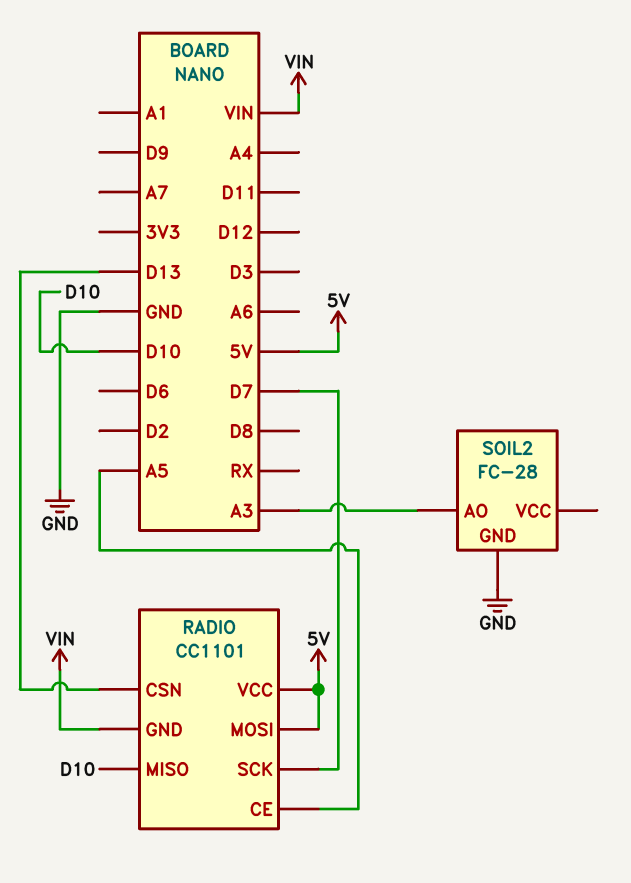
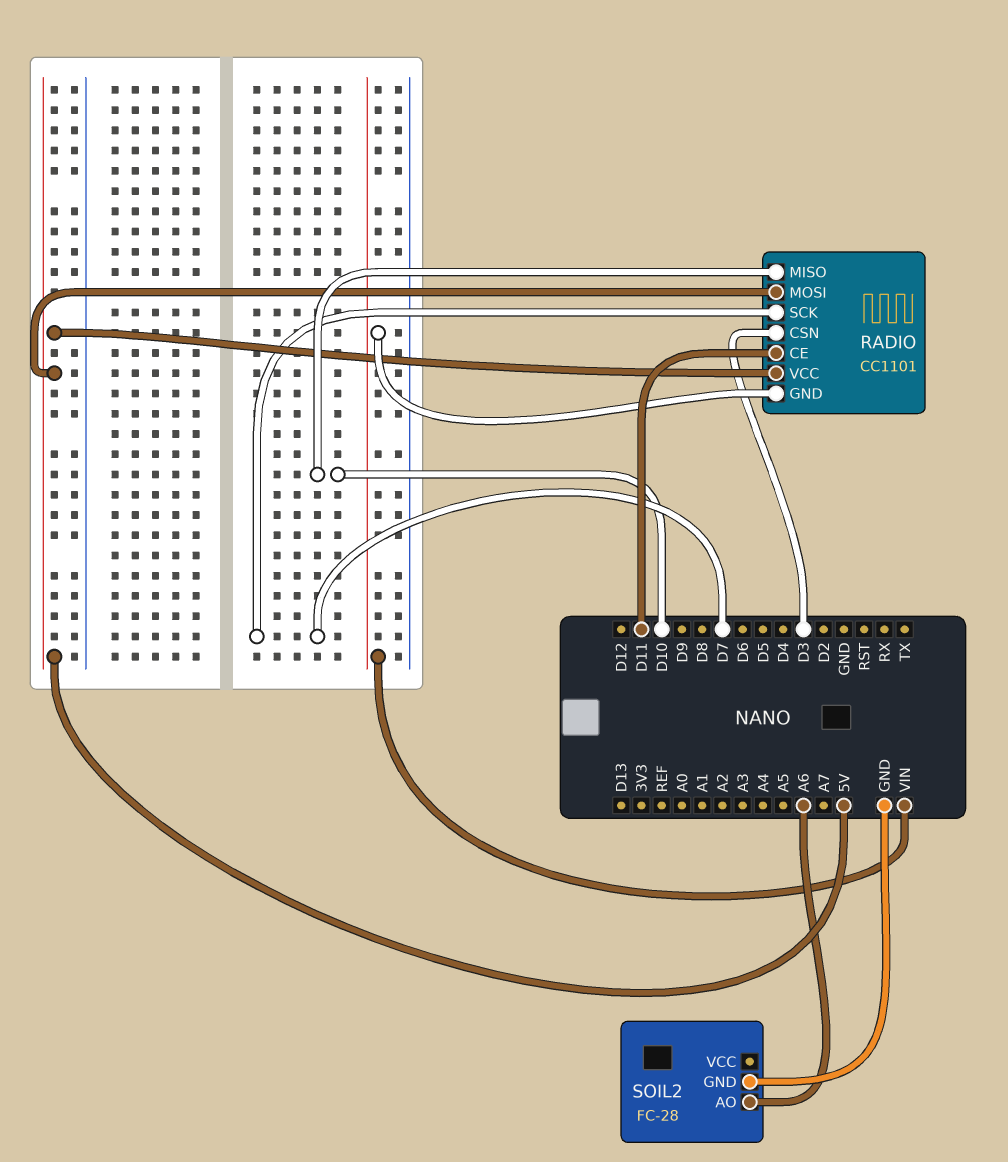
RADIO pin CE: A5 -> D11
RADIO pin CSN: D13 -> D3
SOIL2 pin AO: A3 -> A6

